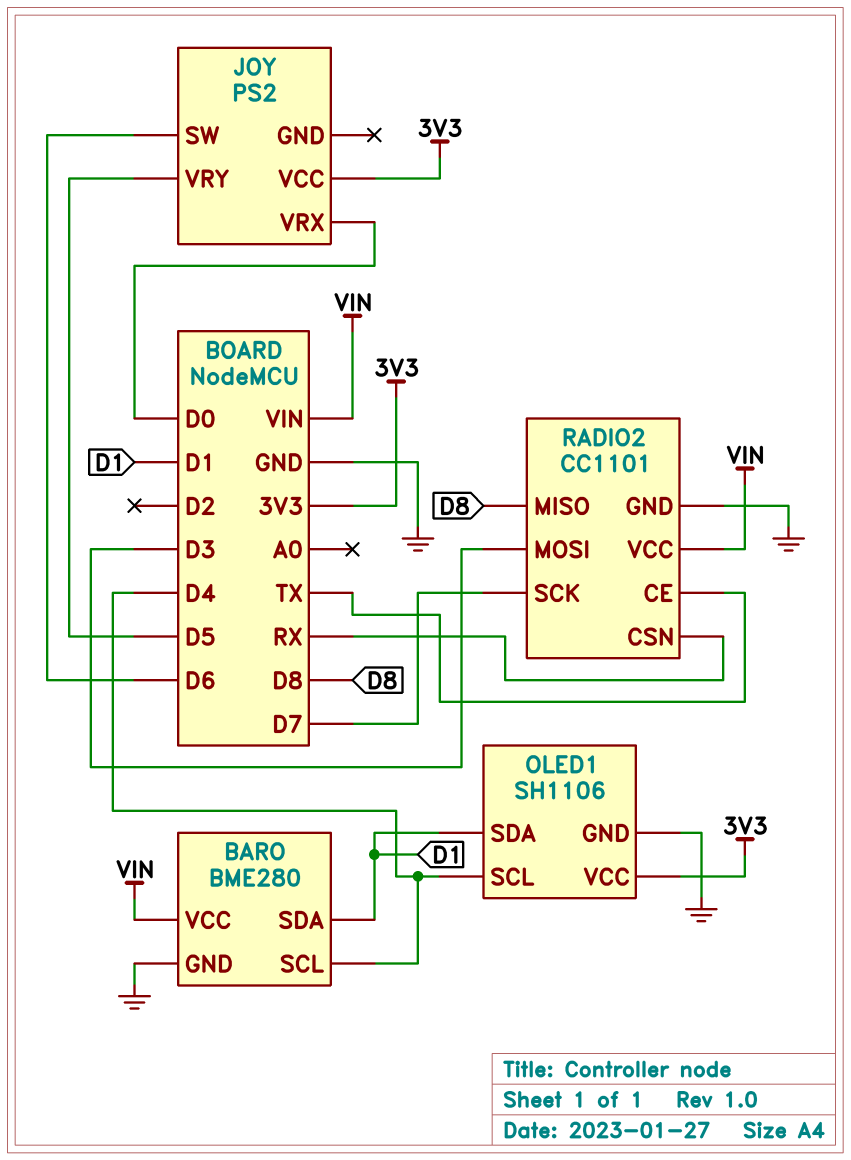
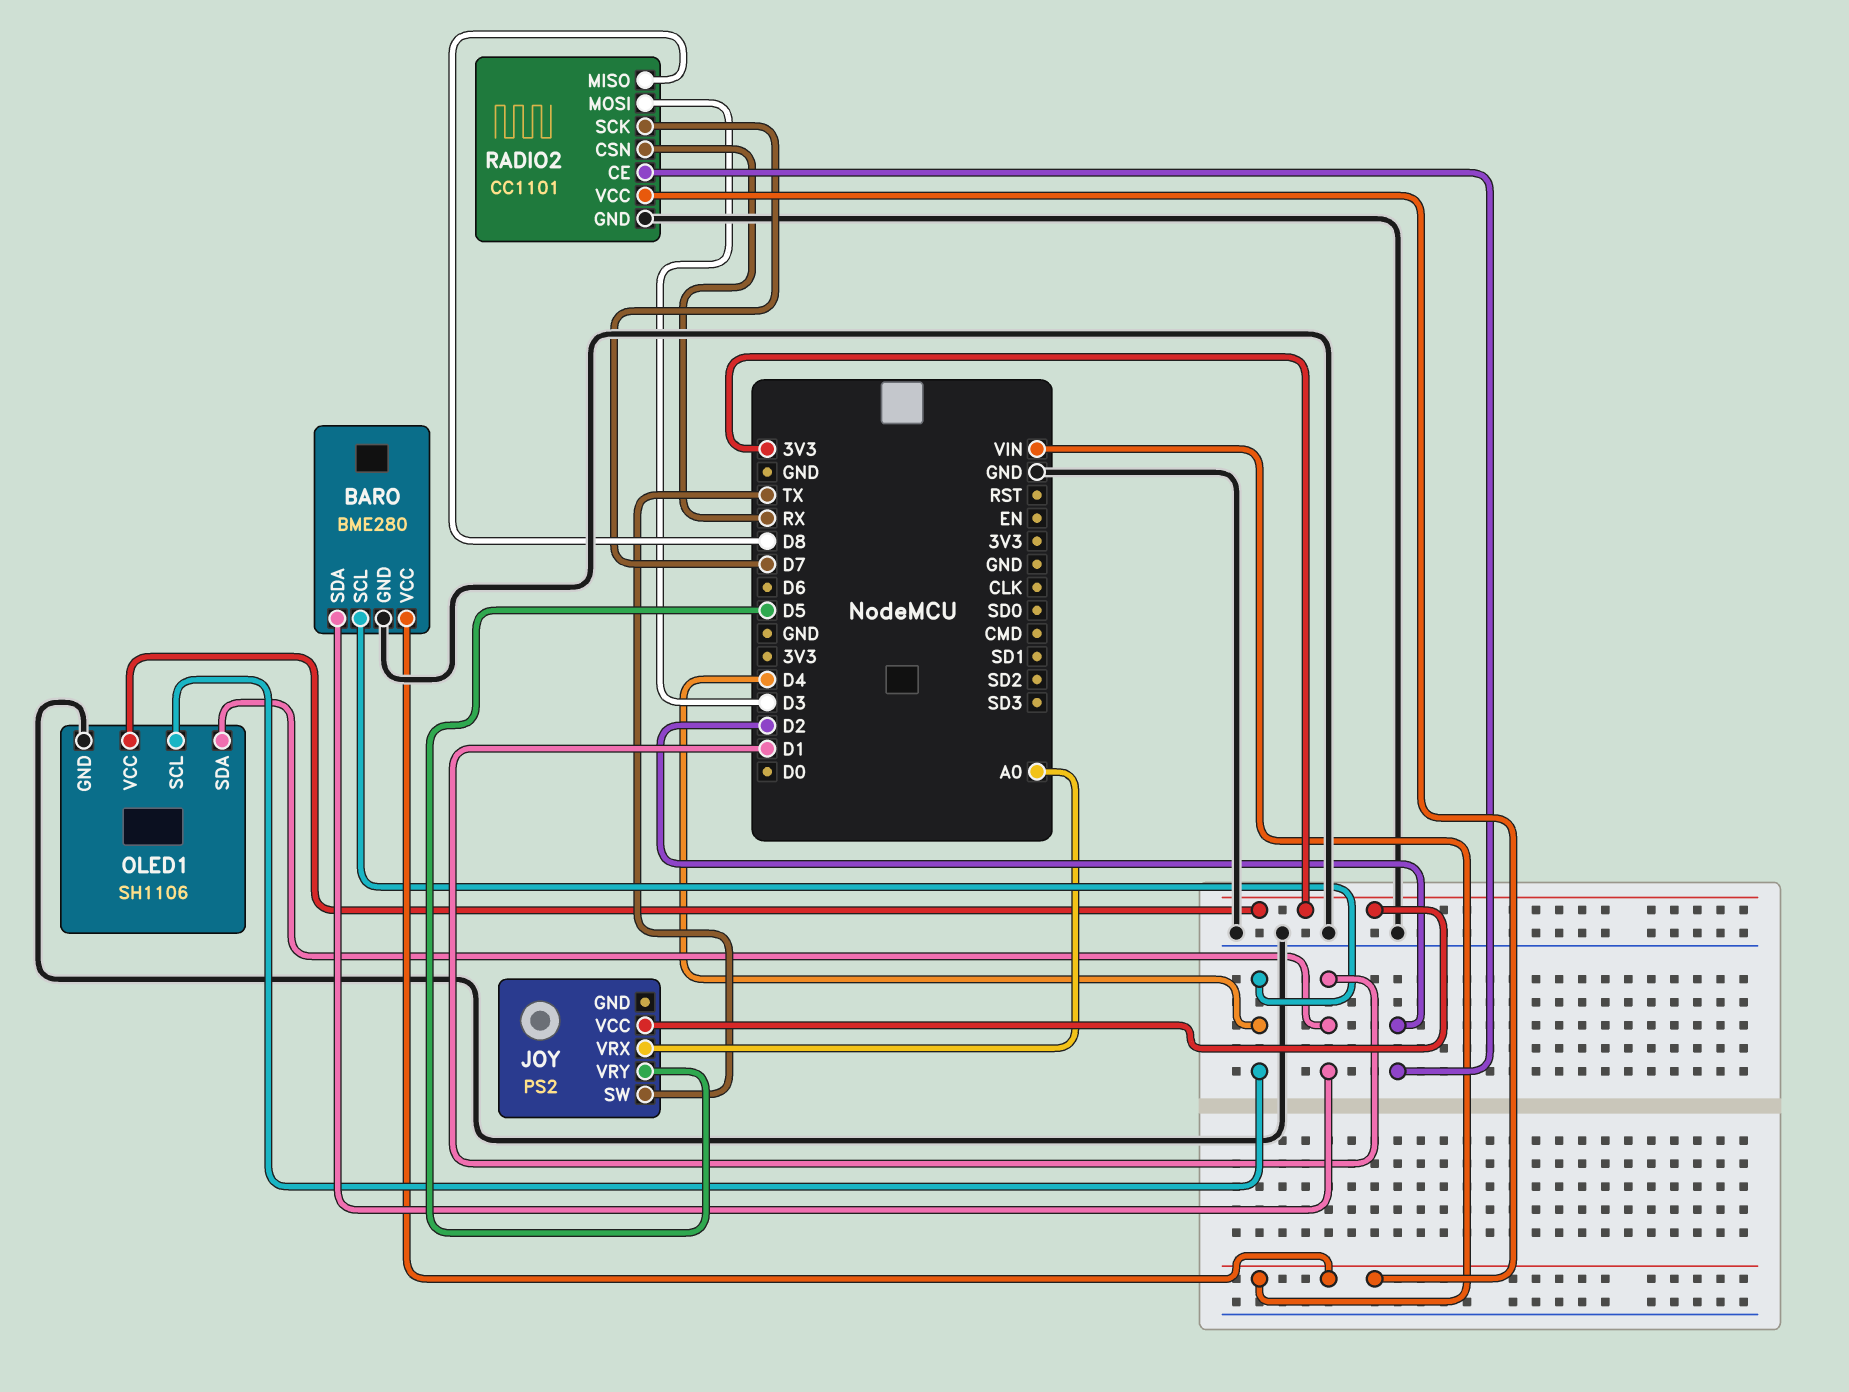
JOY pin SW: D6 -> TX
JOY pin VRX: D0 -> A0
RADIO2 pin CE: TX -> D2

